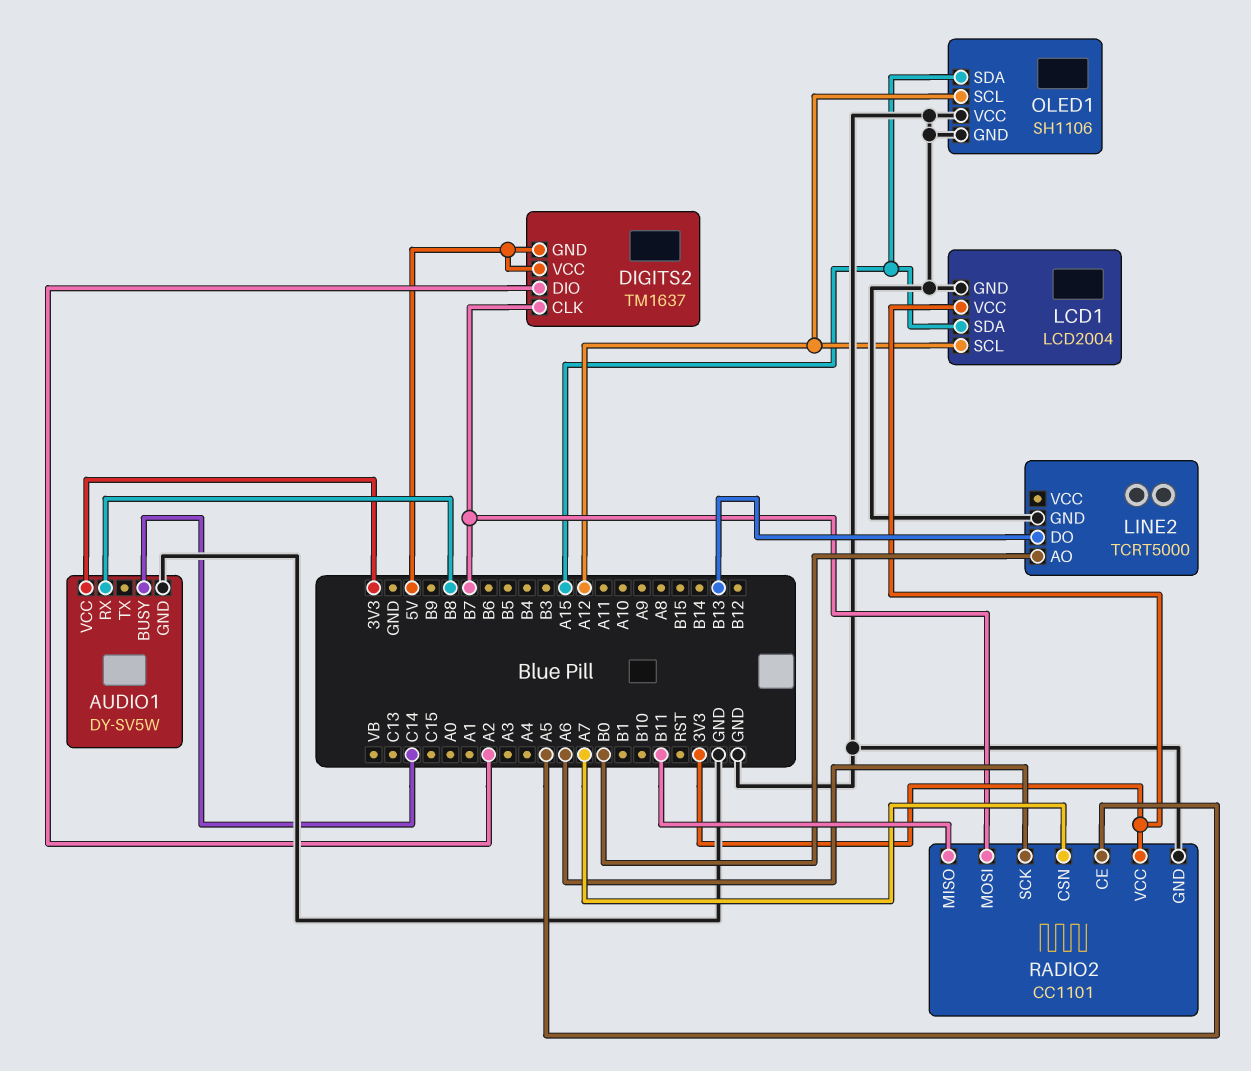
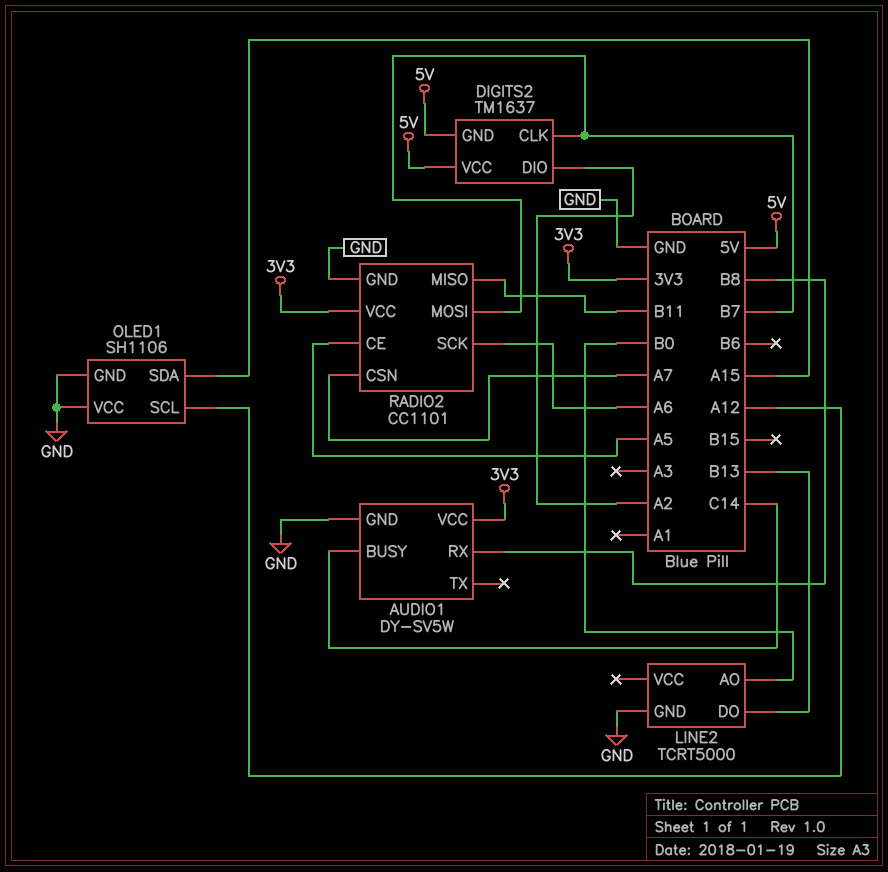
LCD1: LCD2004 -> none
LCD1 pin GND: GND -> none
LCD1 pin SCL: A12 -> none
LCD1 pin SDA: A15 -> none
LCD1 pin VCC: 3V3 -> none

